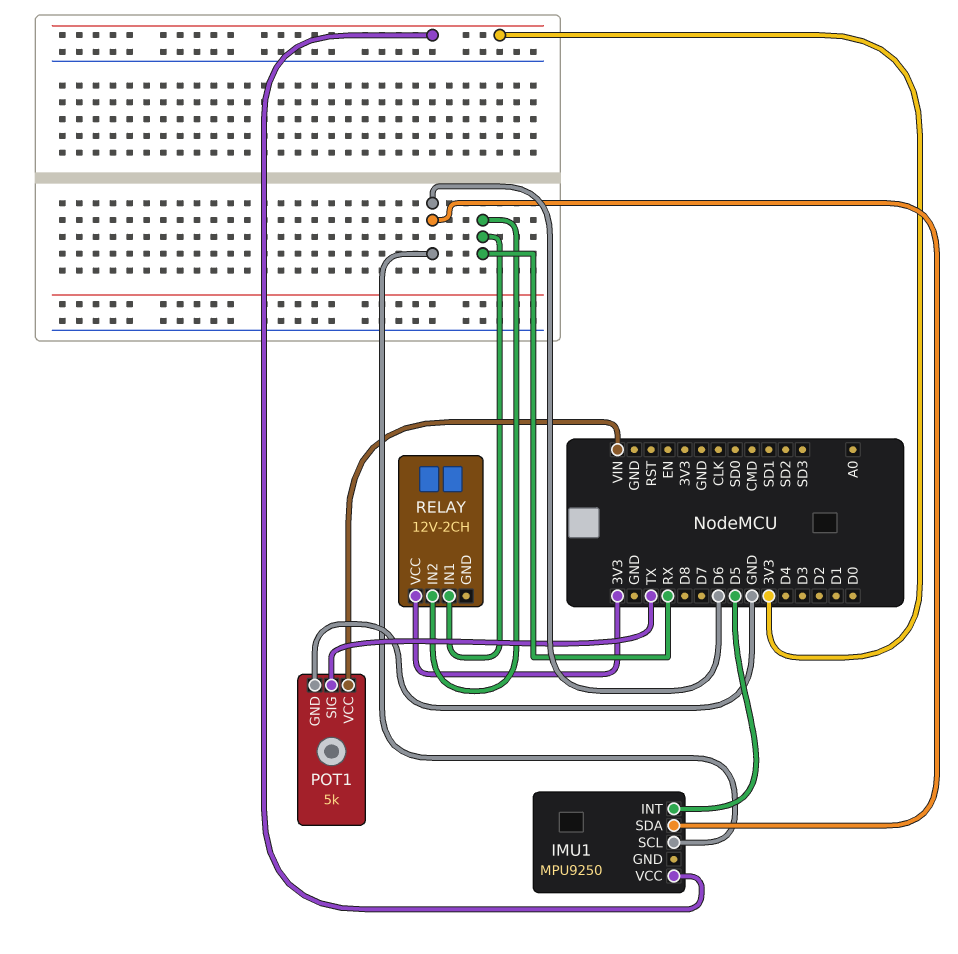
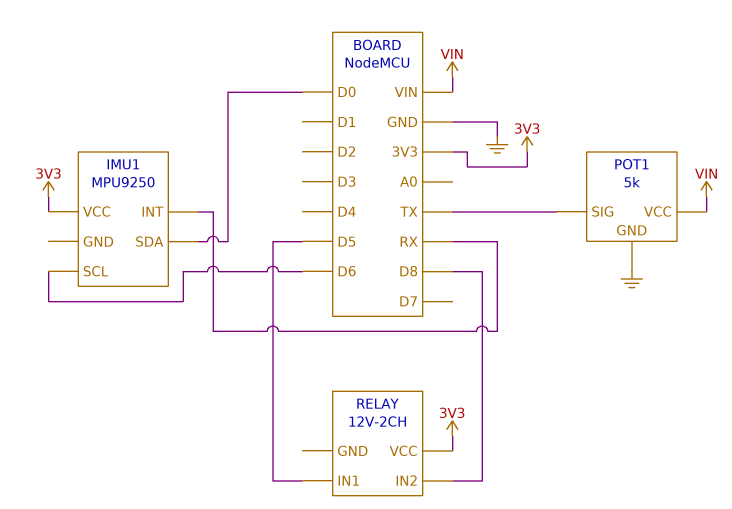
IMU1 pin INT: D5 -> RX
IMU1 pin SDA: D6 -> D0
RELAY pin IN1: RX -> D5
RELAY pin IN2: RX -> D8

